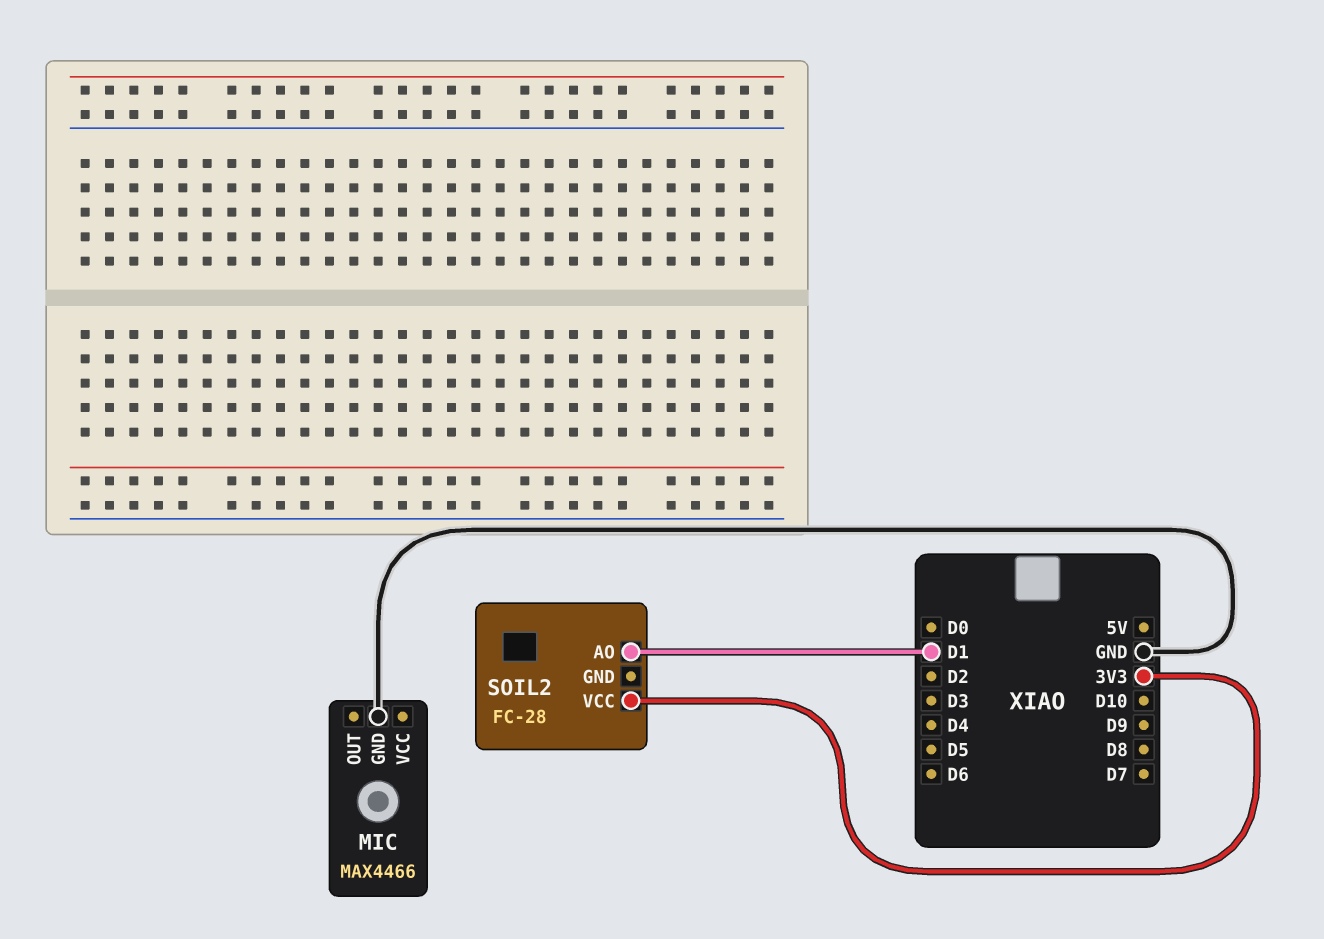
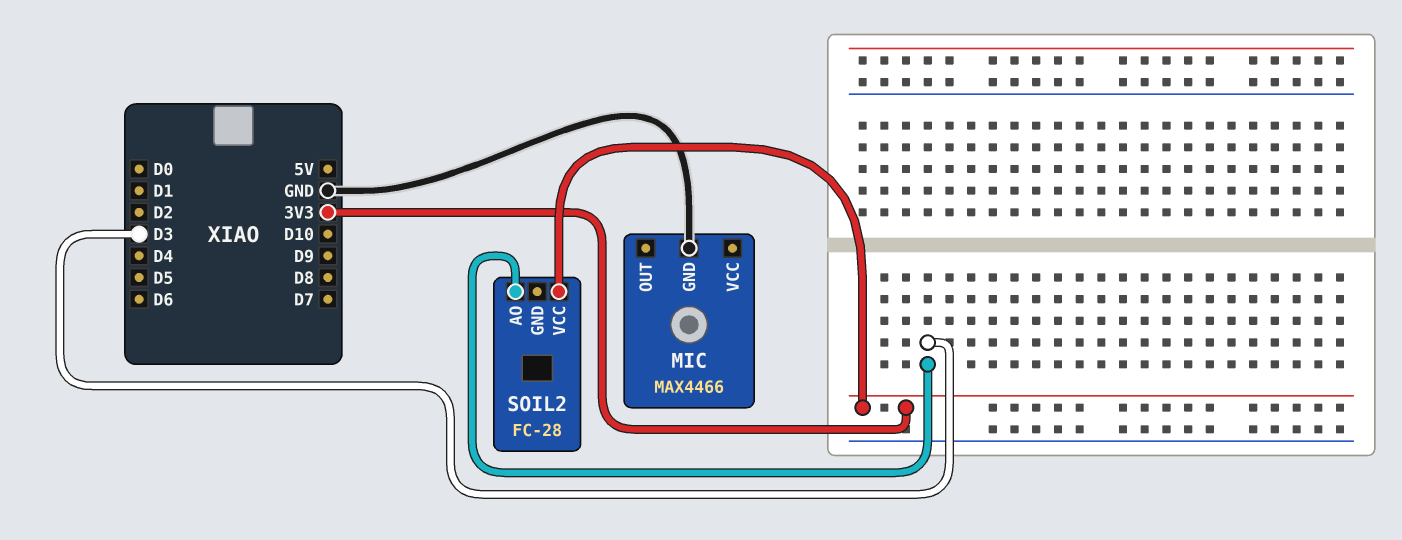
SOIL2 pin AO: D1 -> D3

